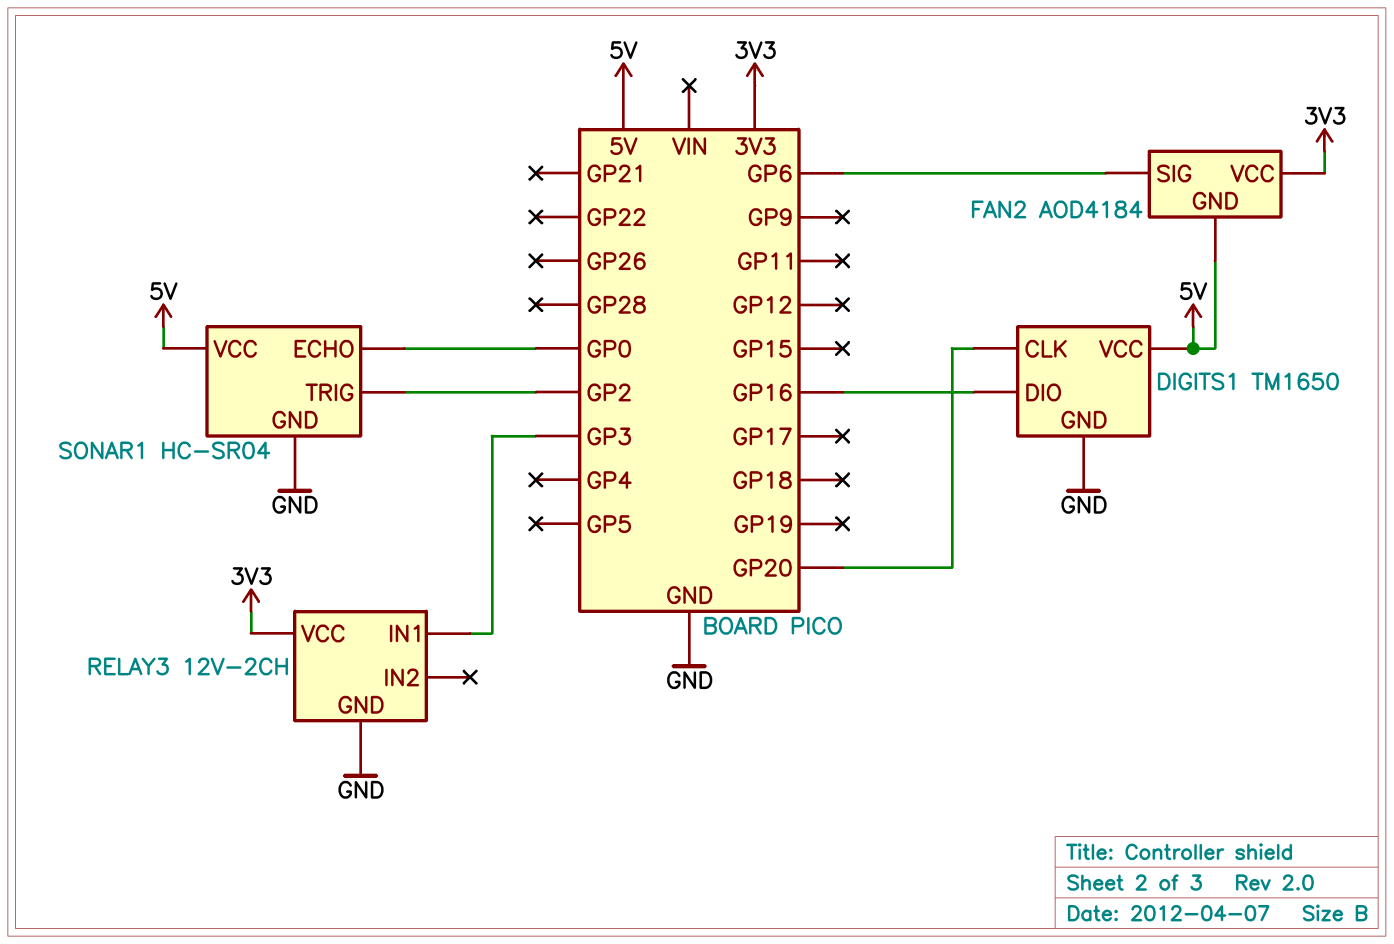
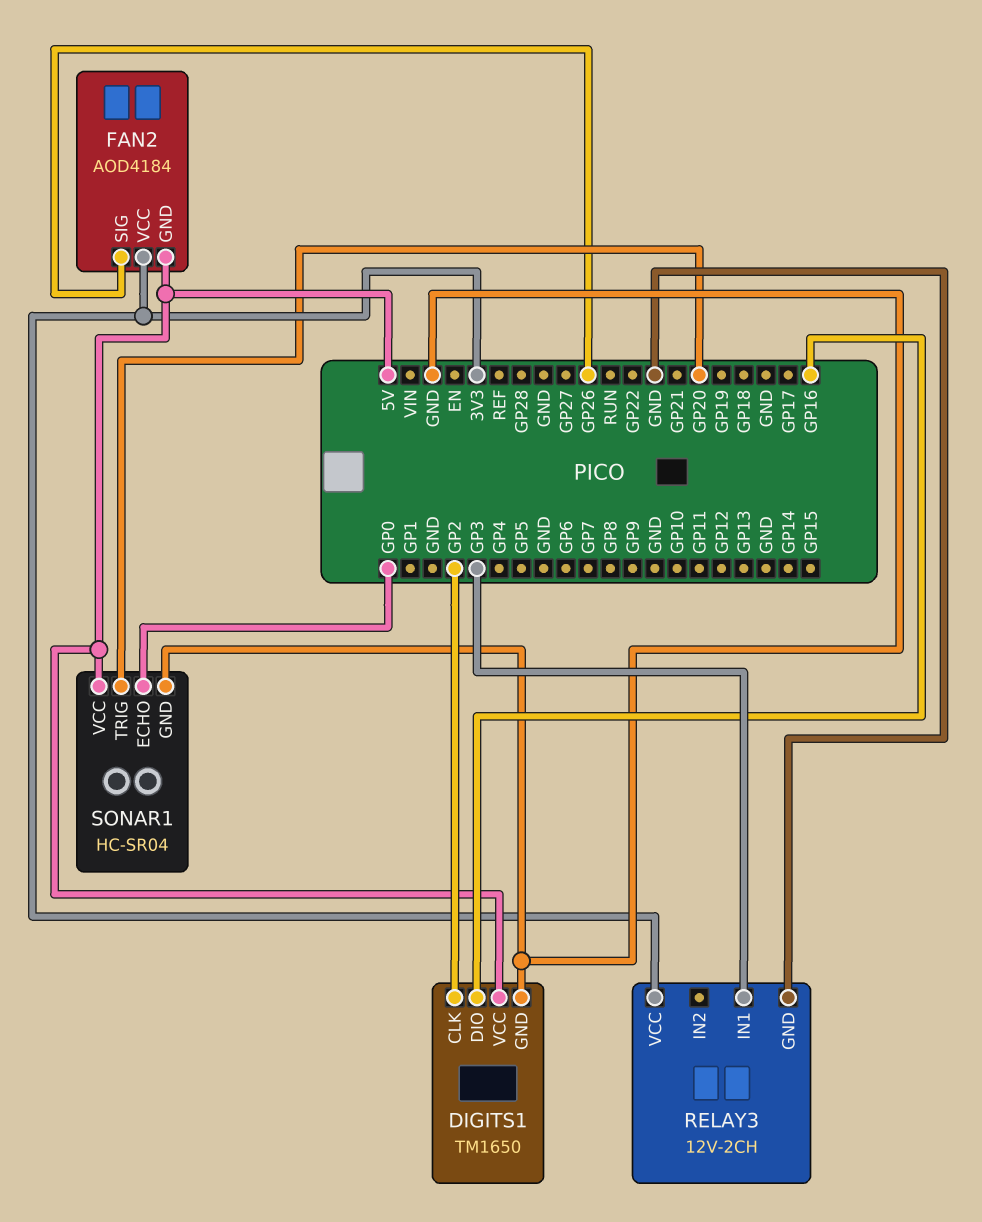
DIGITS1 pin CLK: GP20 -> GP2
FAN2 pin SIG: GP6 -> GP26
SONAR1 pin TRIG: GP2 -> GP20

